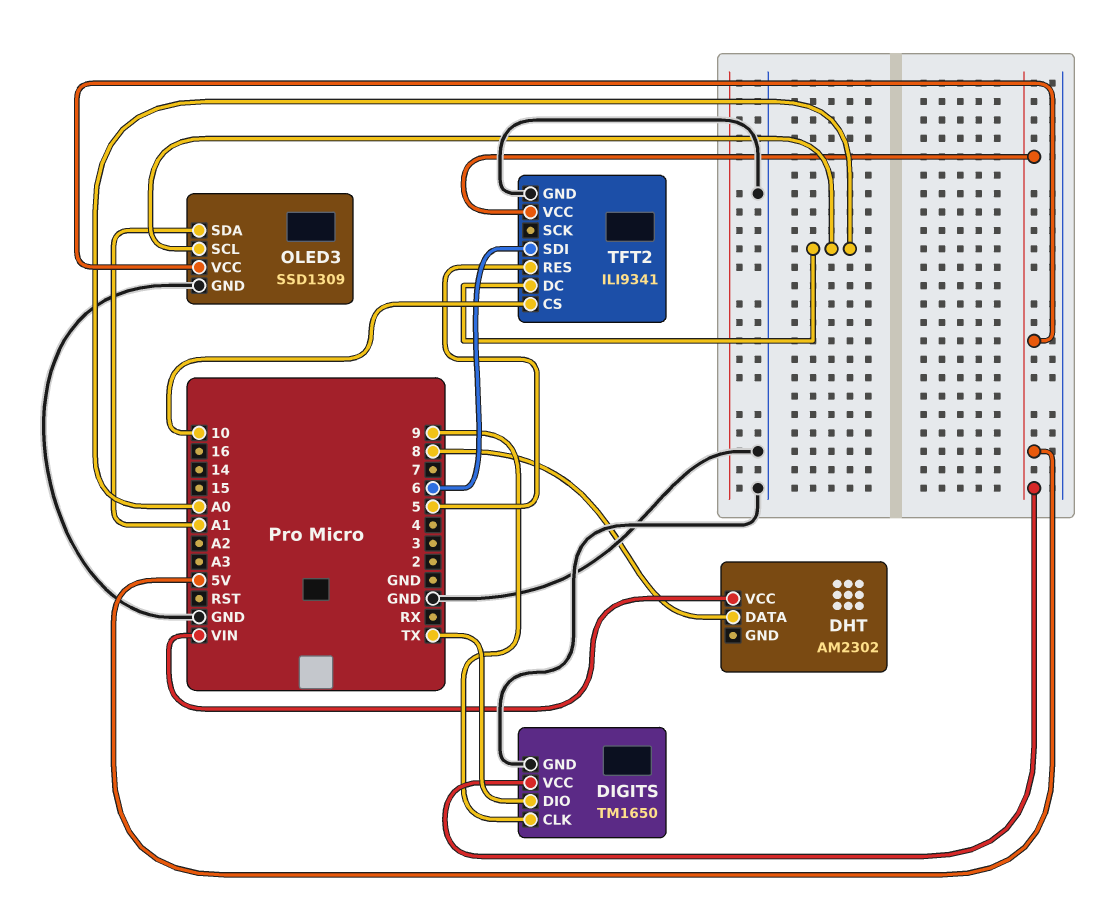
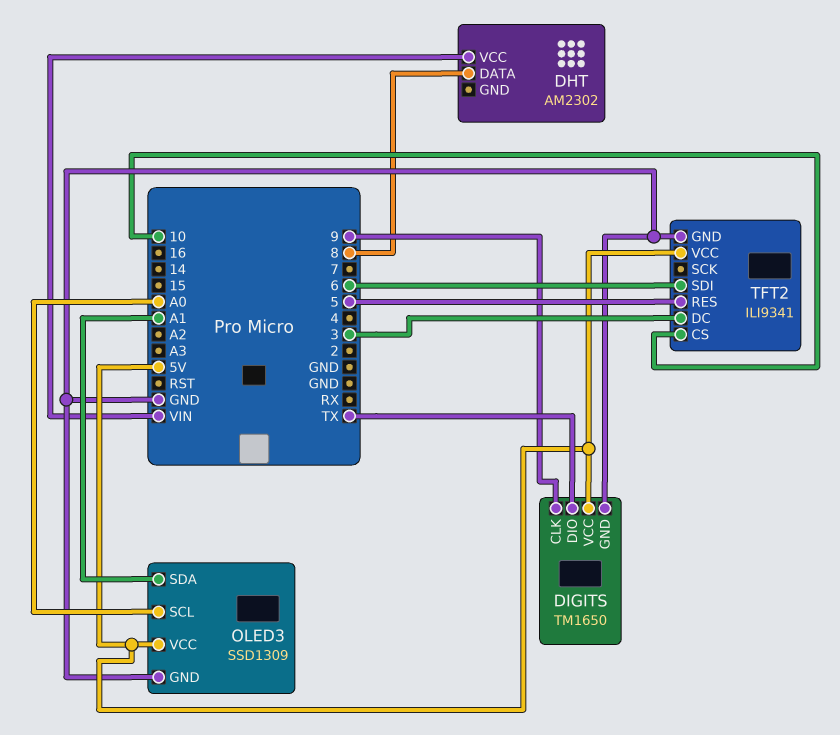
TFT2 pin DC: A0 -> 3

